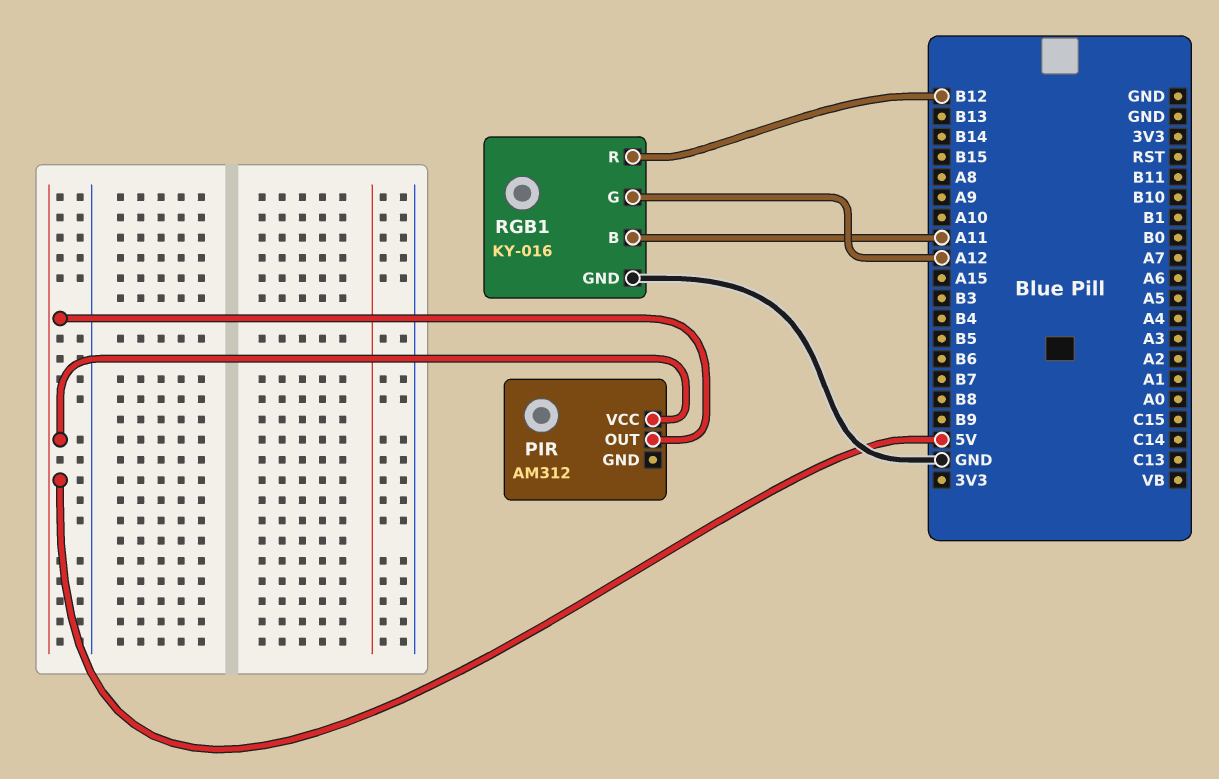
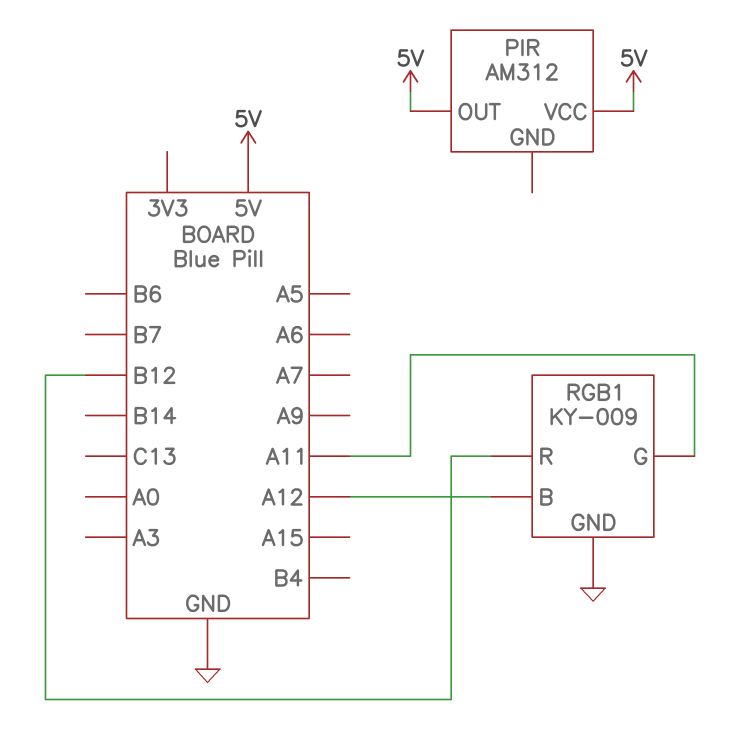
RGB1: KY-016 -> KY-009
RGB1 pin B: A11 -> A12
RGB1 pin G: A12 -> A11

